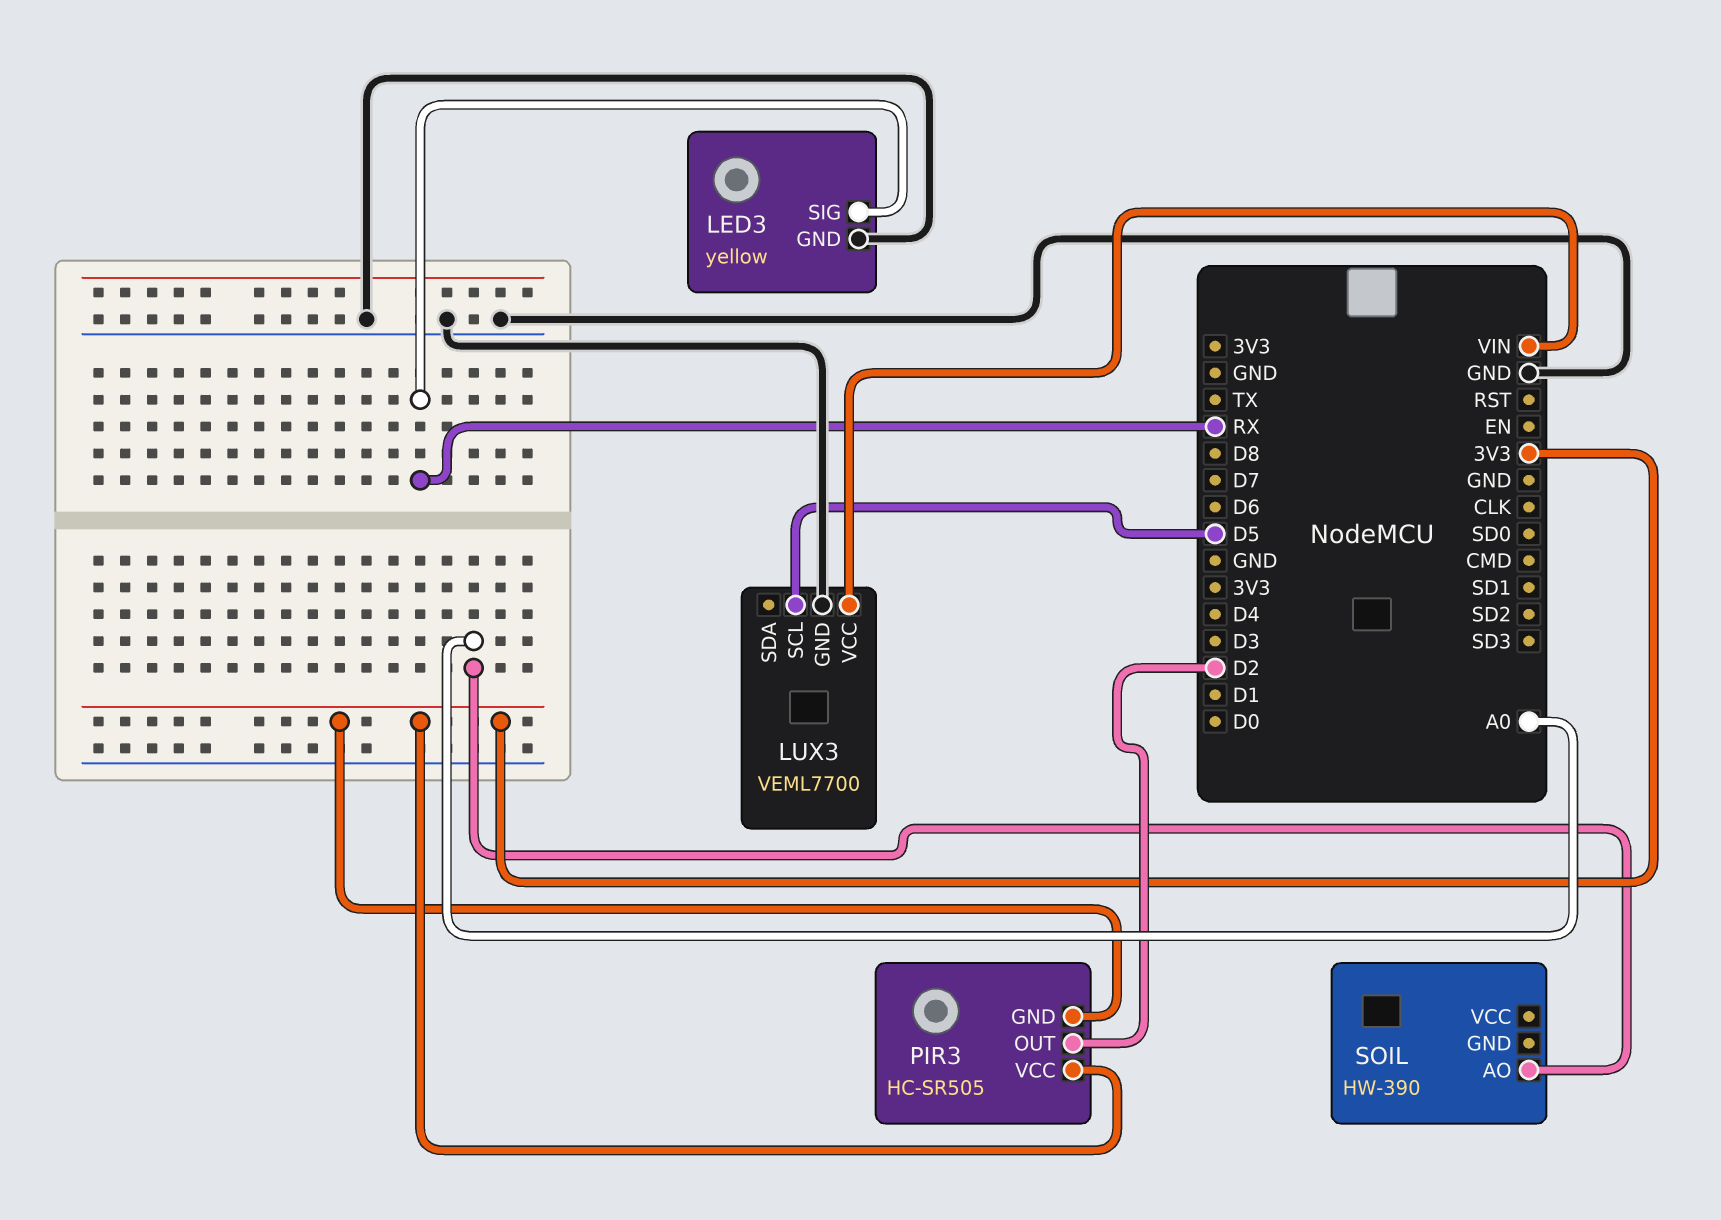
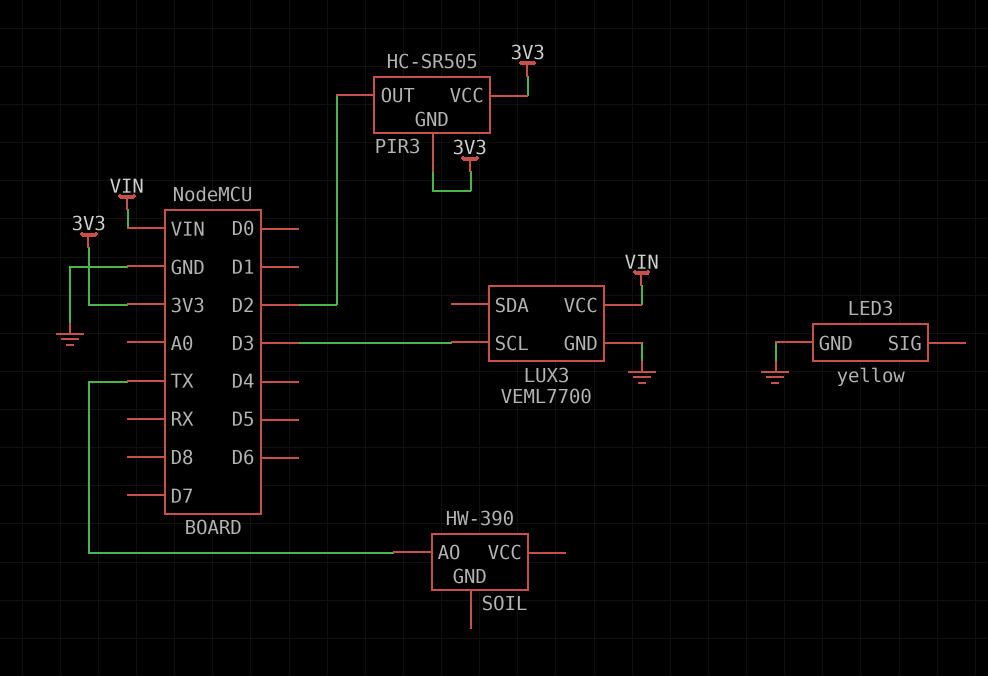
LED3 pin SIG: RX -> none
LUX3 pin SCL: D5 -> D3
SOIL pin AO: A0 -> TX

